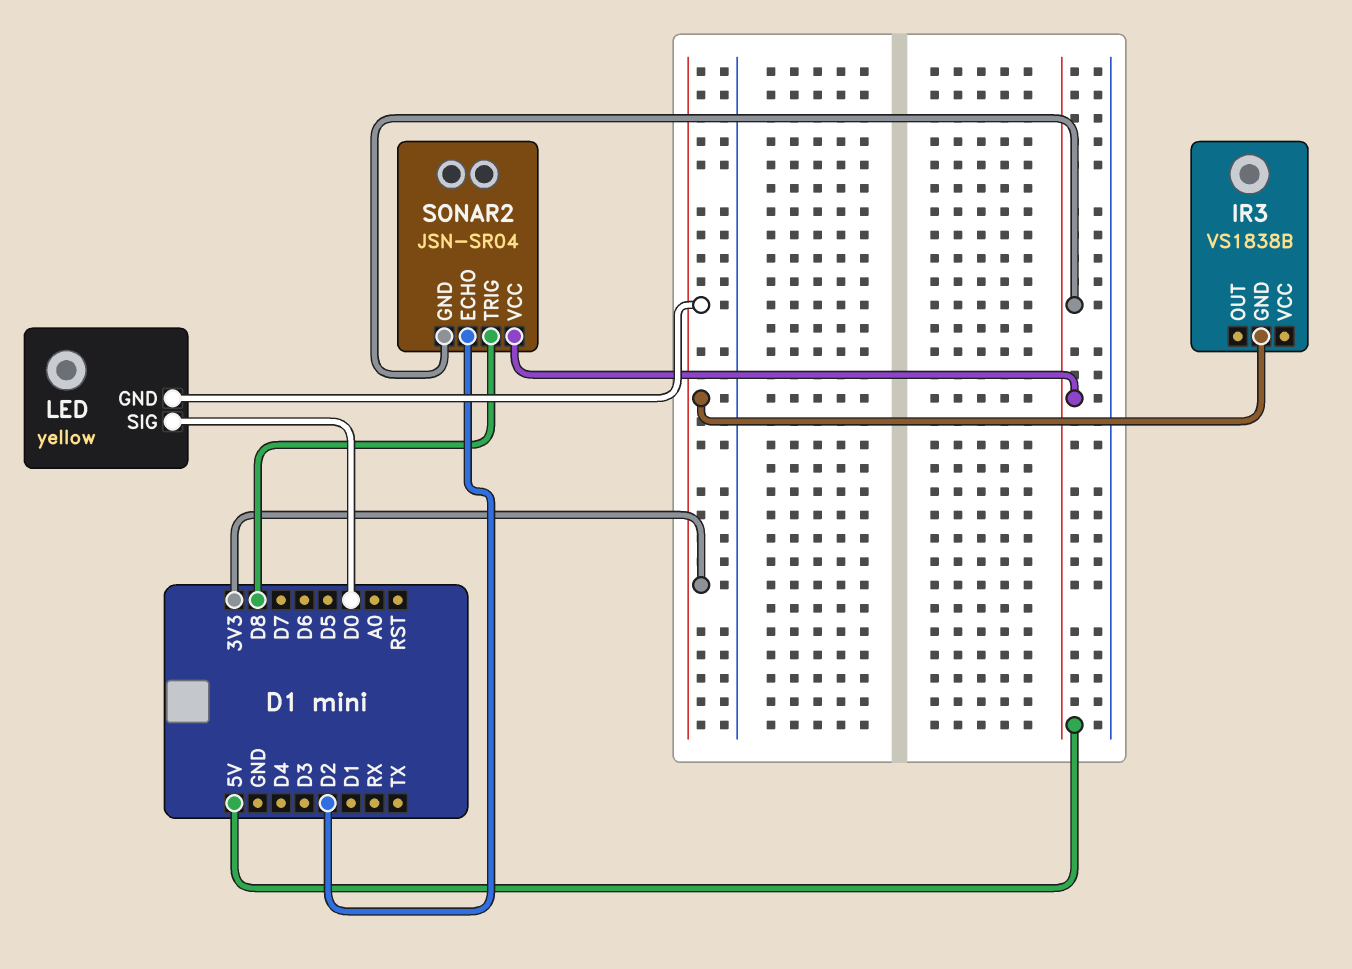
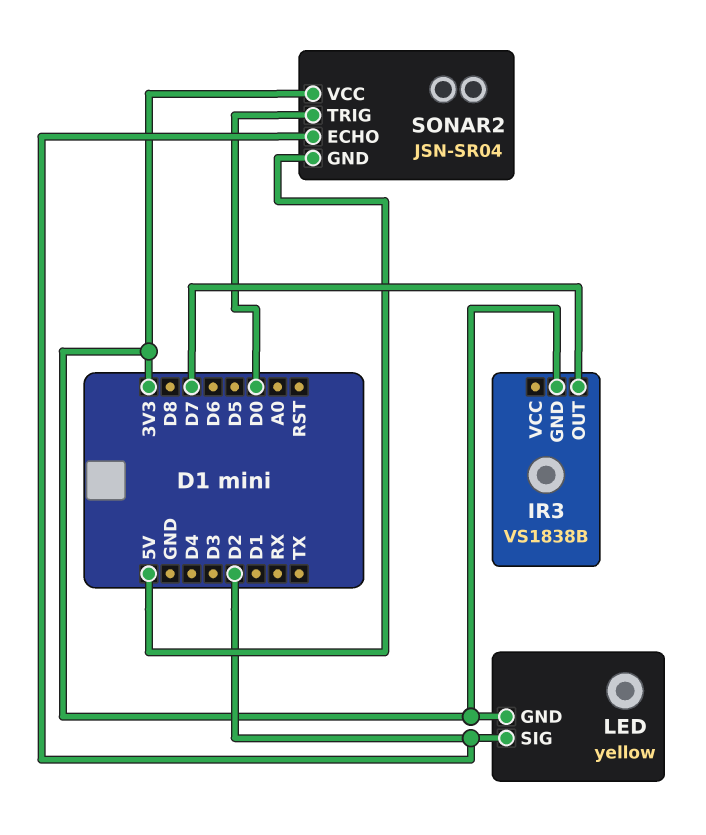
IR3 pin OUT: none -> D7
LED pin SIG: D0 -> D2
SONAR2 pin TRIG: D8 -> D0
SONAR2 pin VCC: 5V -> 3V3

